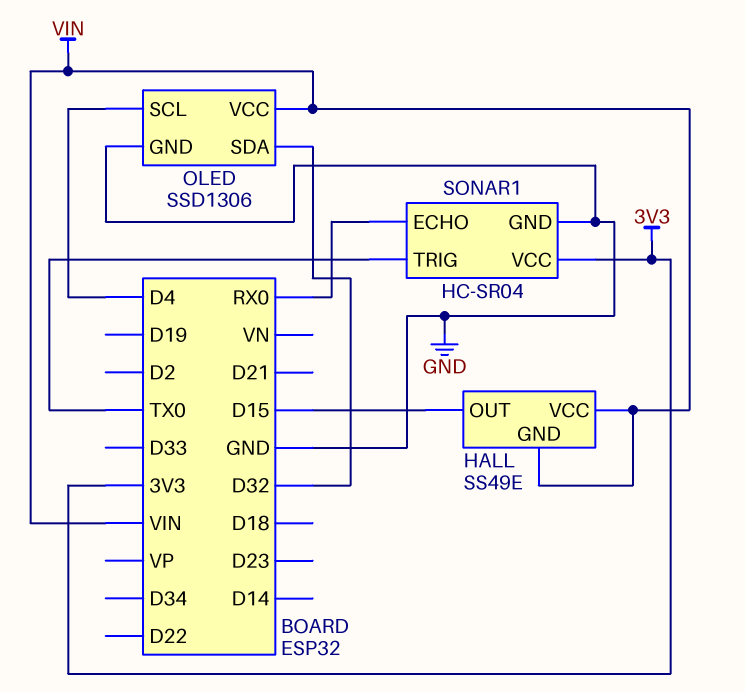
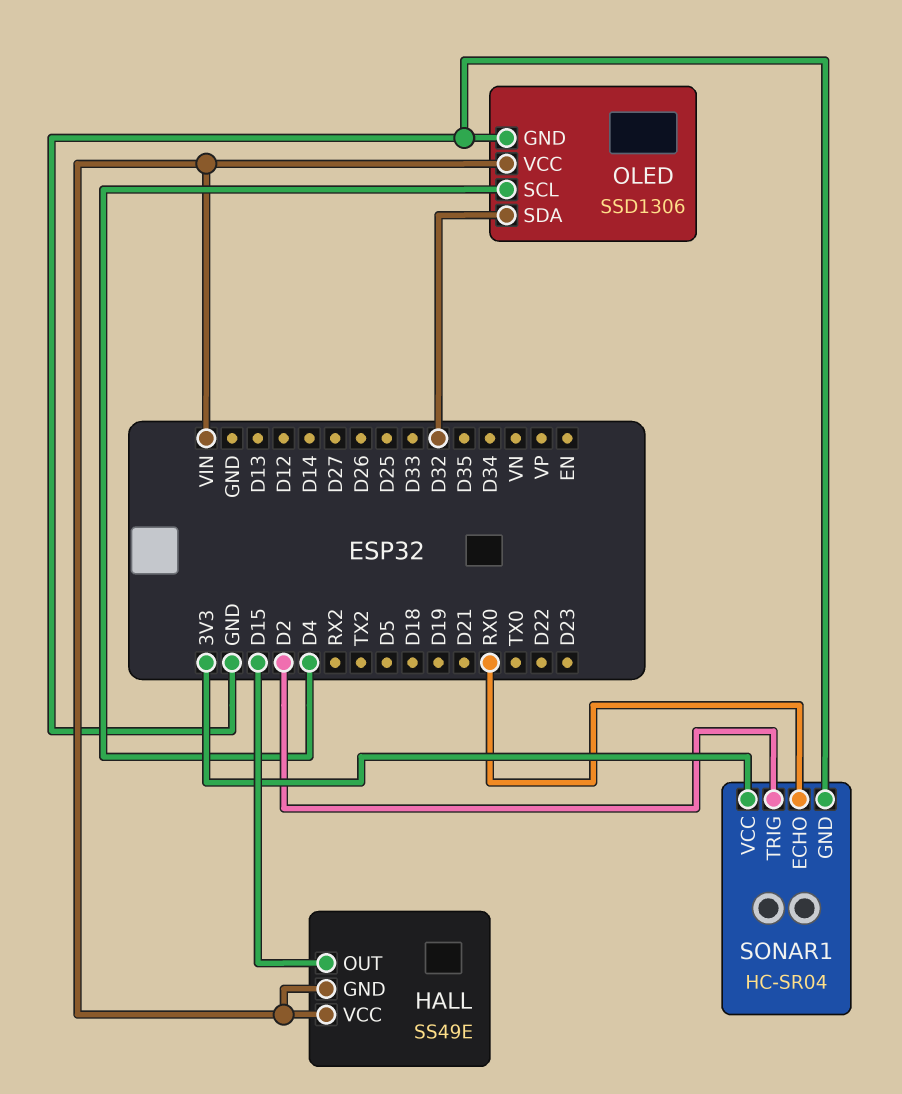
SONAR1 pin TRIG: TX0 -> D2

